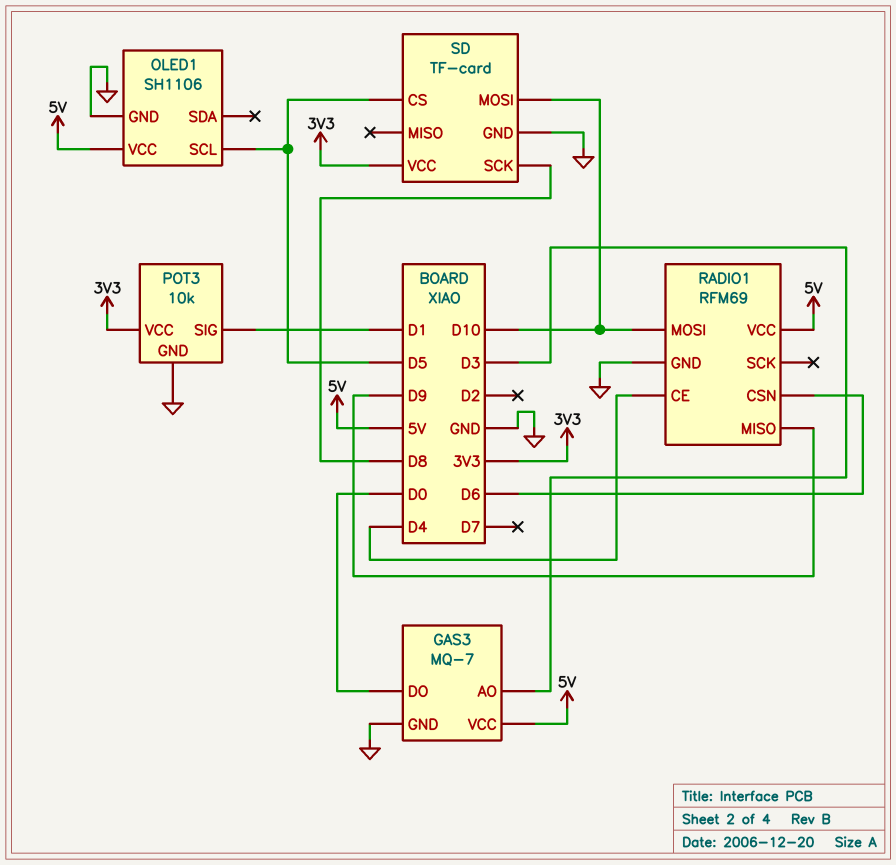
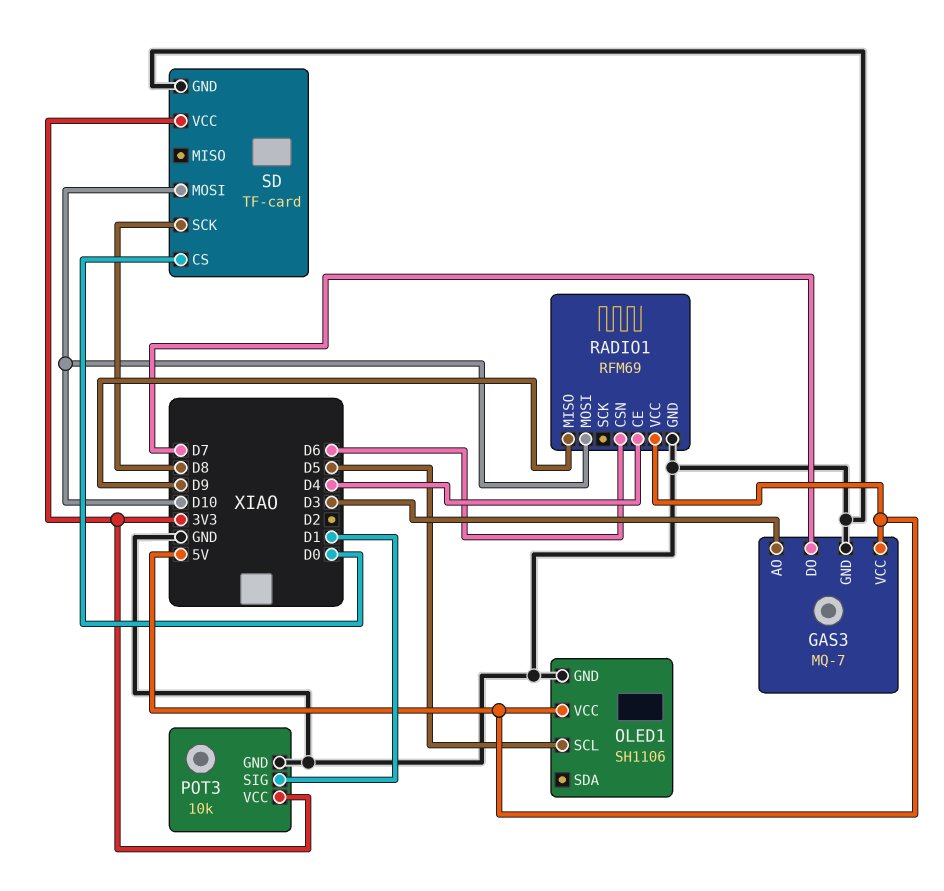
GAS3 pin DO: D0 -> D7
SD pin CS: D5 -> D0

